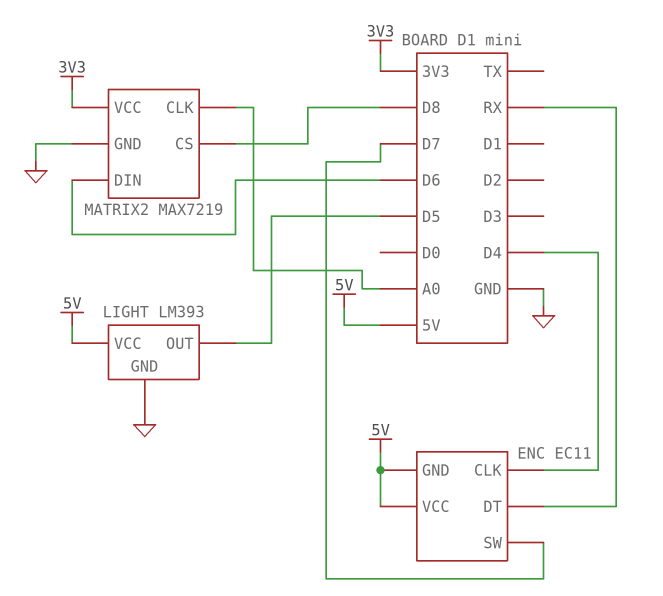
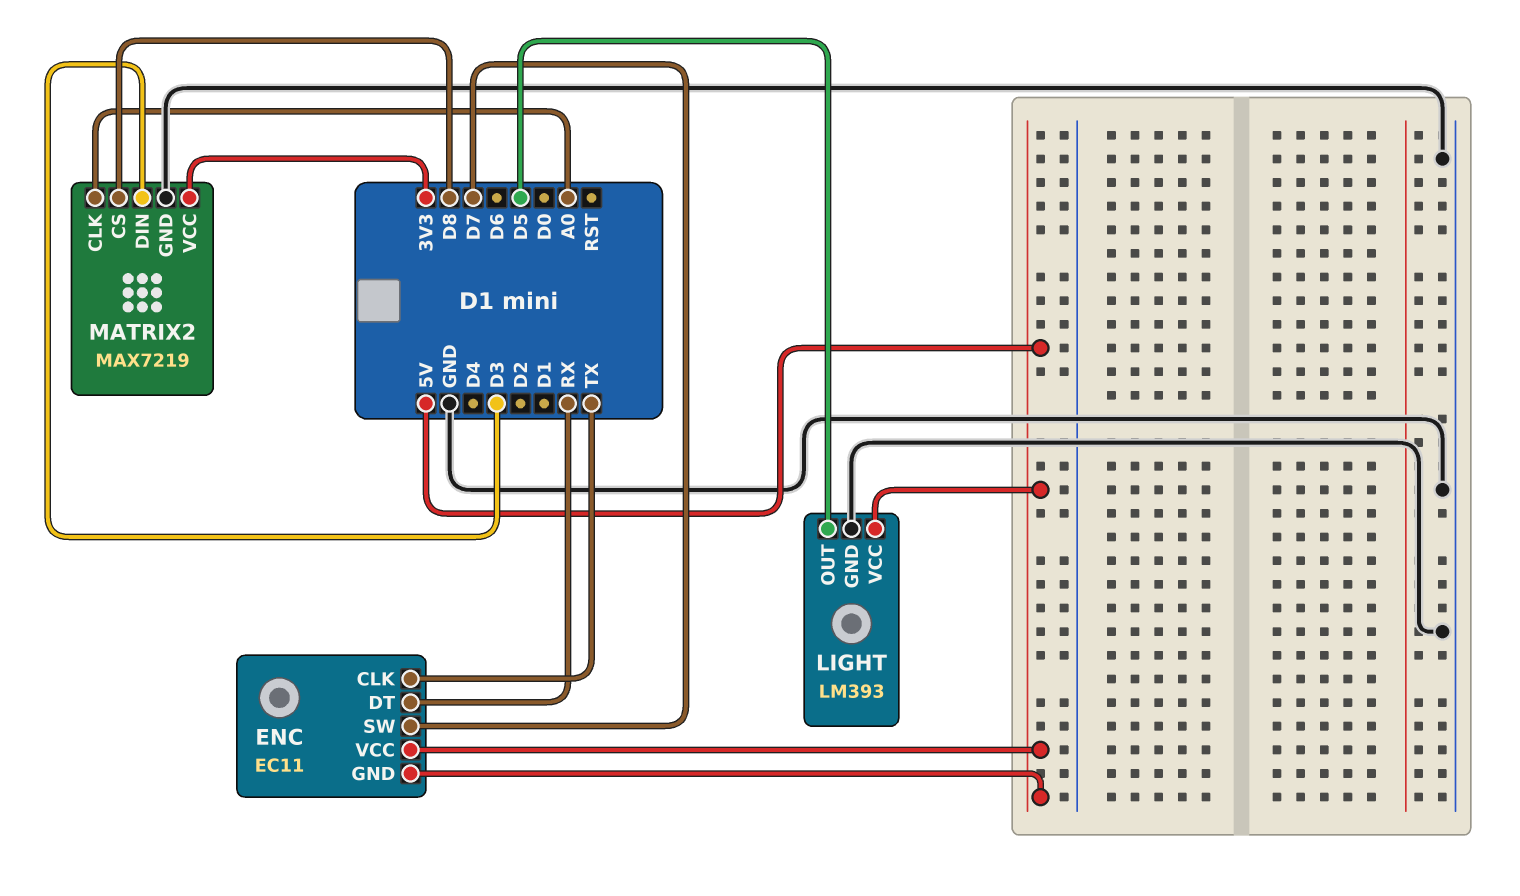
ENC pin CLK: D4 -> TX
MATRIX2 pin DIN: D6 -> D3

